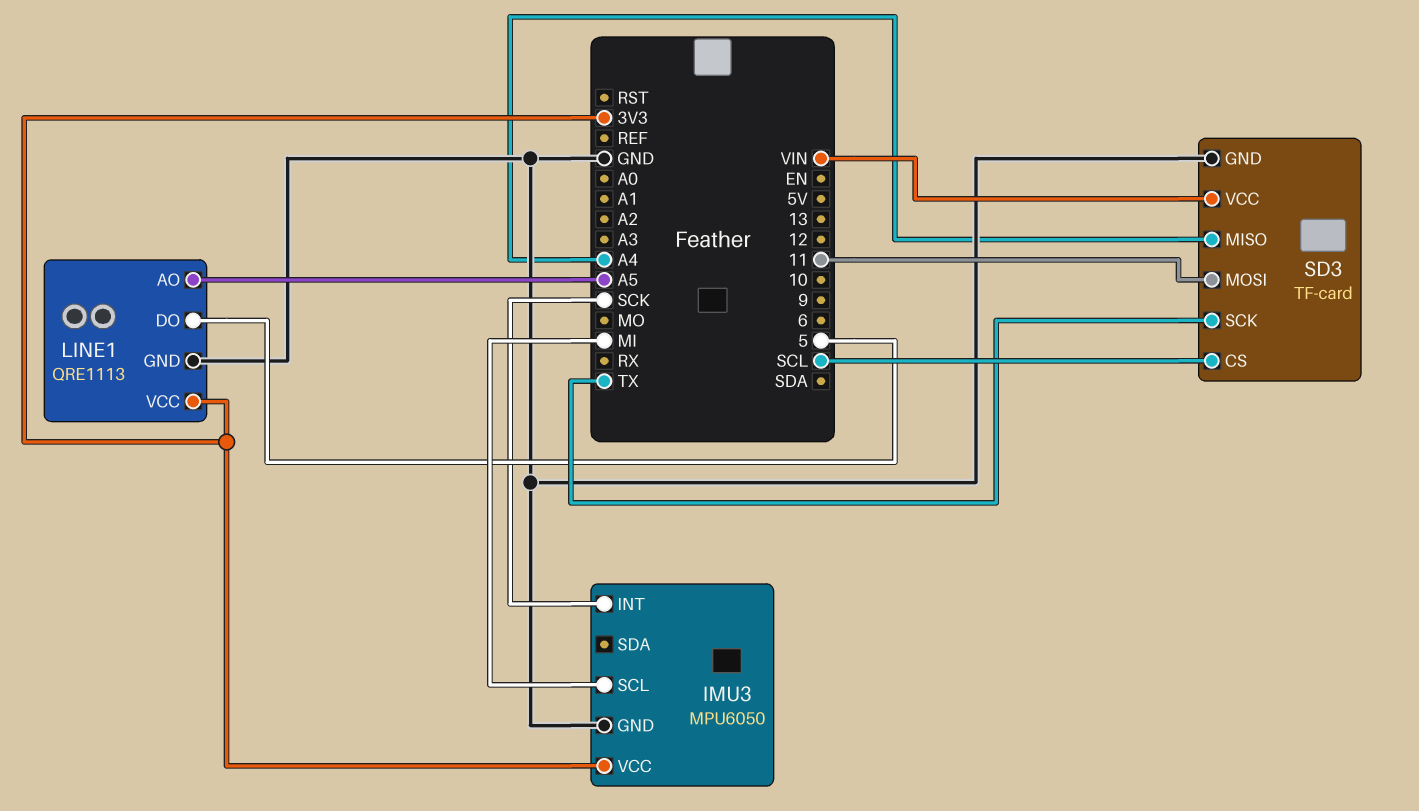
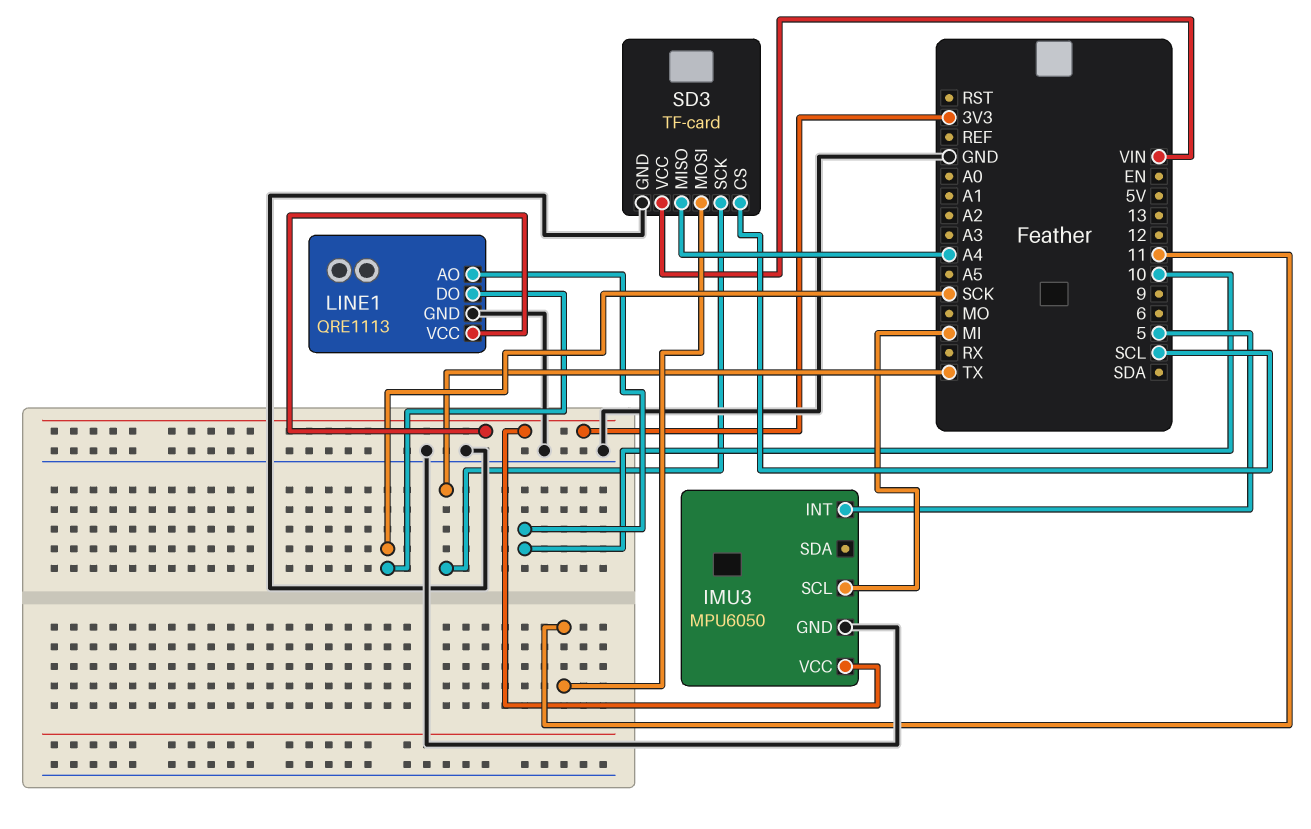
IMU3 pin INT: SCK -> 5
LINE1 pin AO: A5 -> 10
LINE1 pin DO: 5 -> SCK

